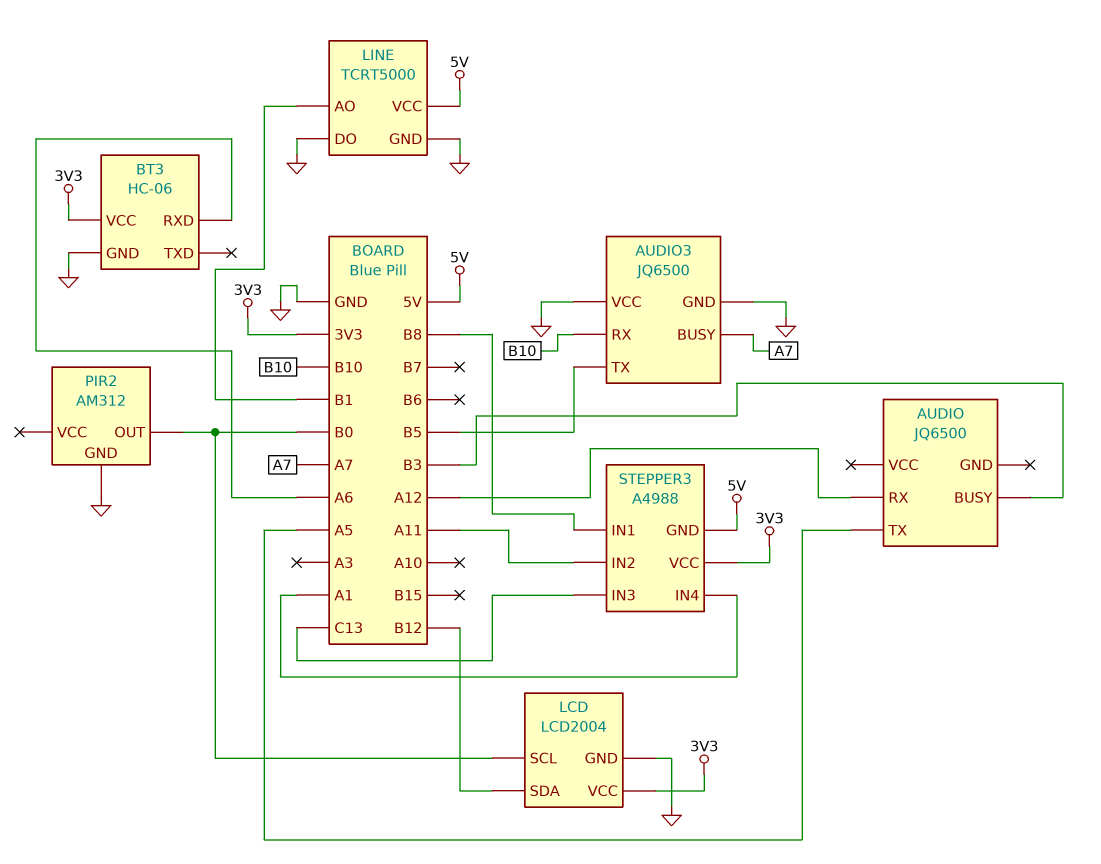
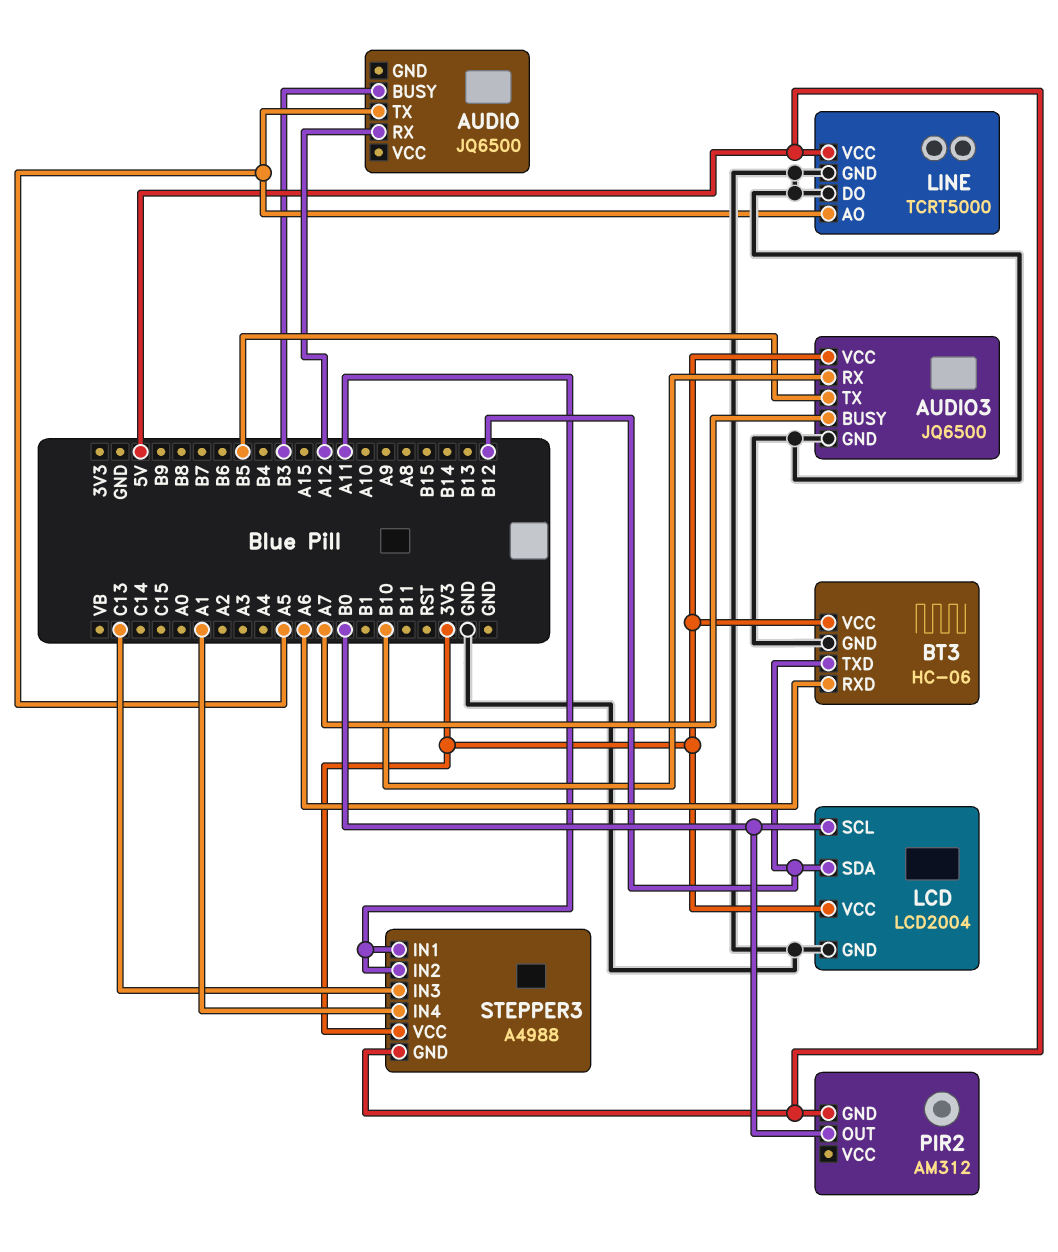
AUDIO3 pin VCC: GND -> 3V3
BT3 pin TXD: none -> B12
LINE pin AO: B1 -> A5
PIR2 pin GND: GND -> 5V
STEPPER3 pin IN1: B8 -> A11

